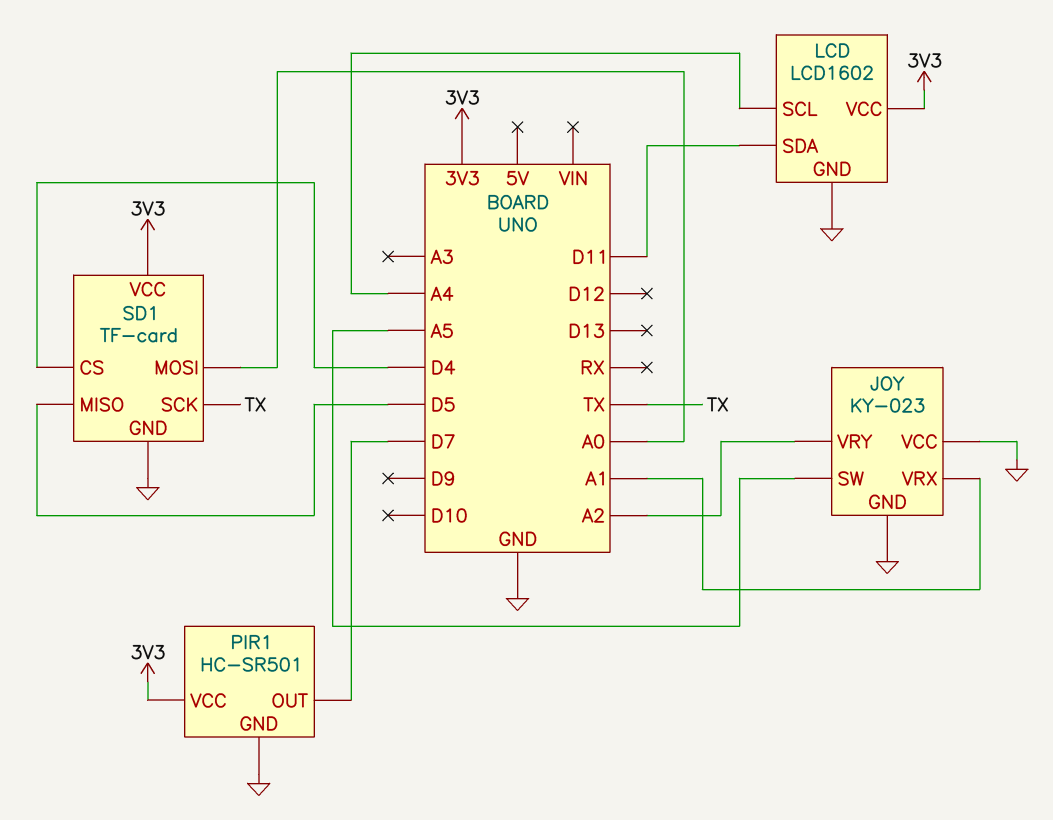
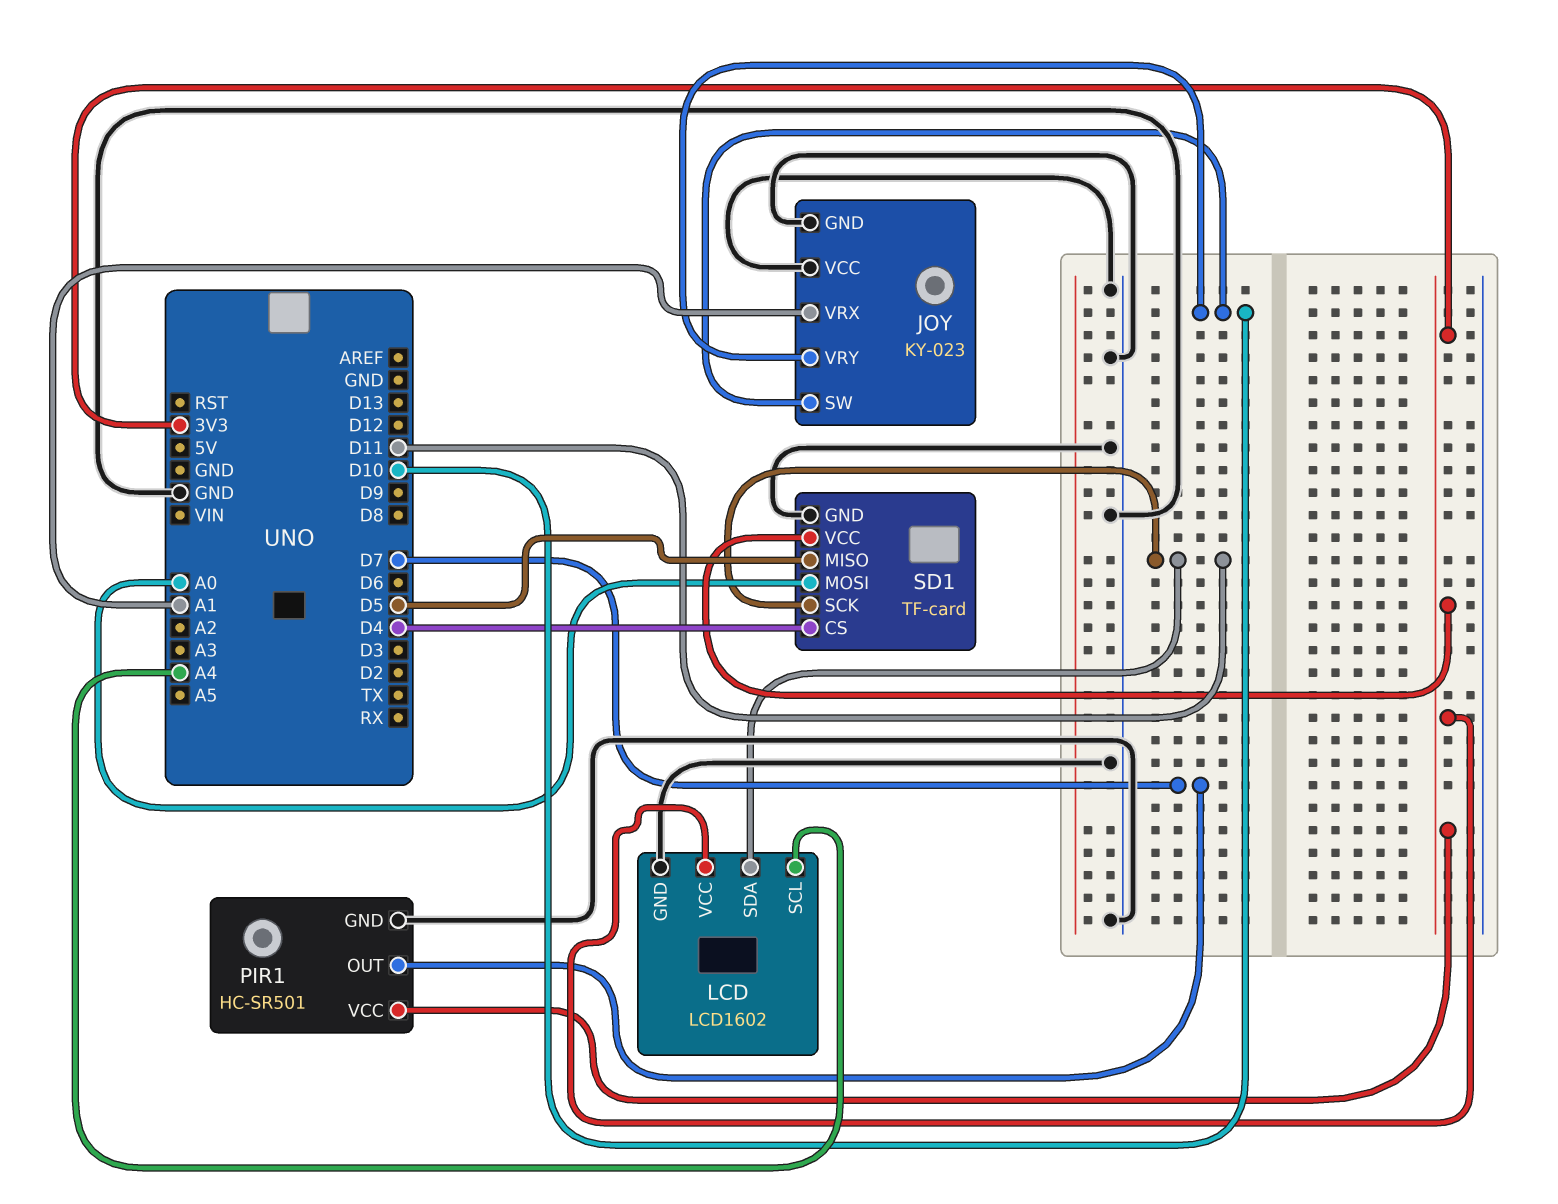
JOY pin SW: A5 -> D10
JOY pin VRY: A2 -> D10
SD1 pin SCK: TX -> D11

